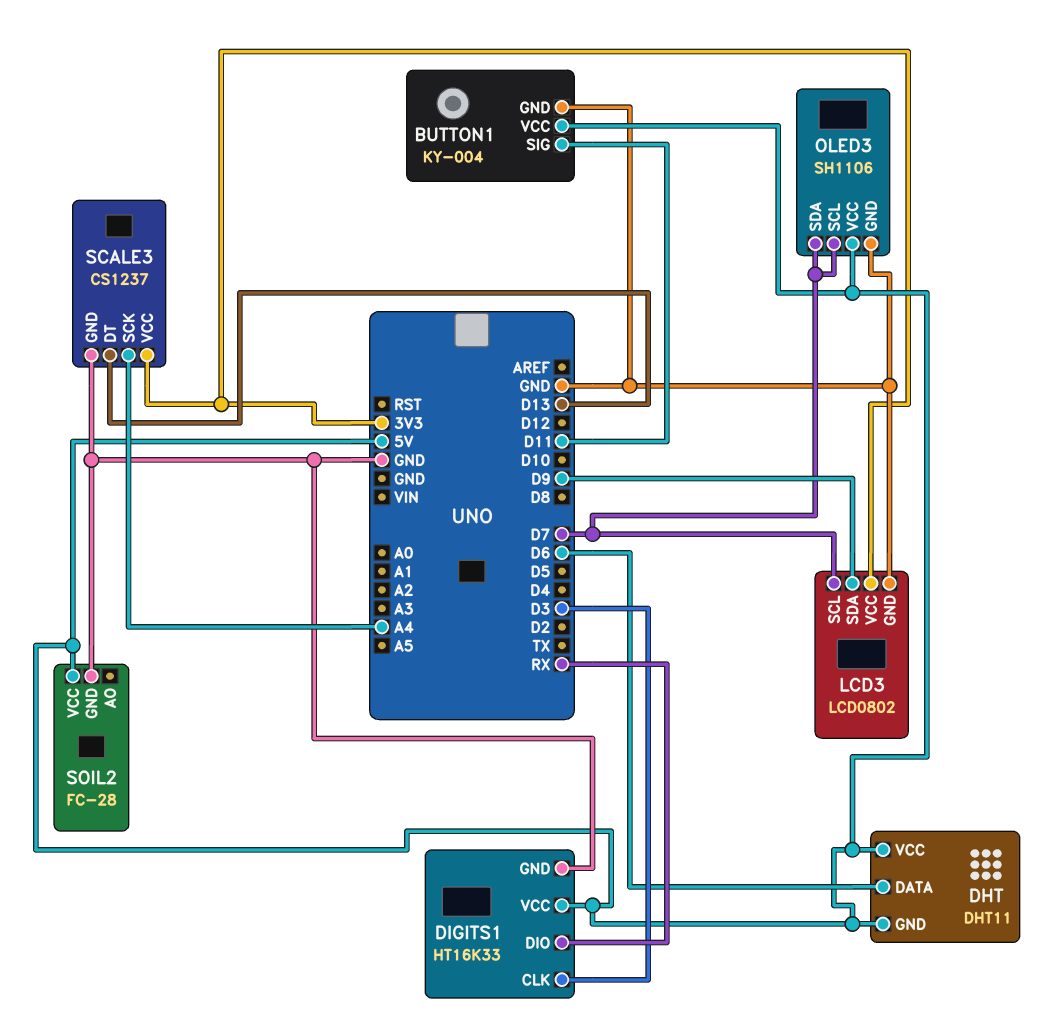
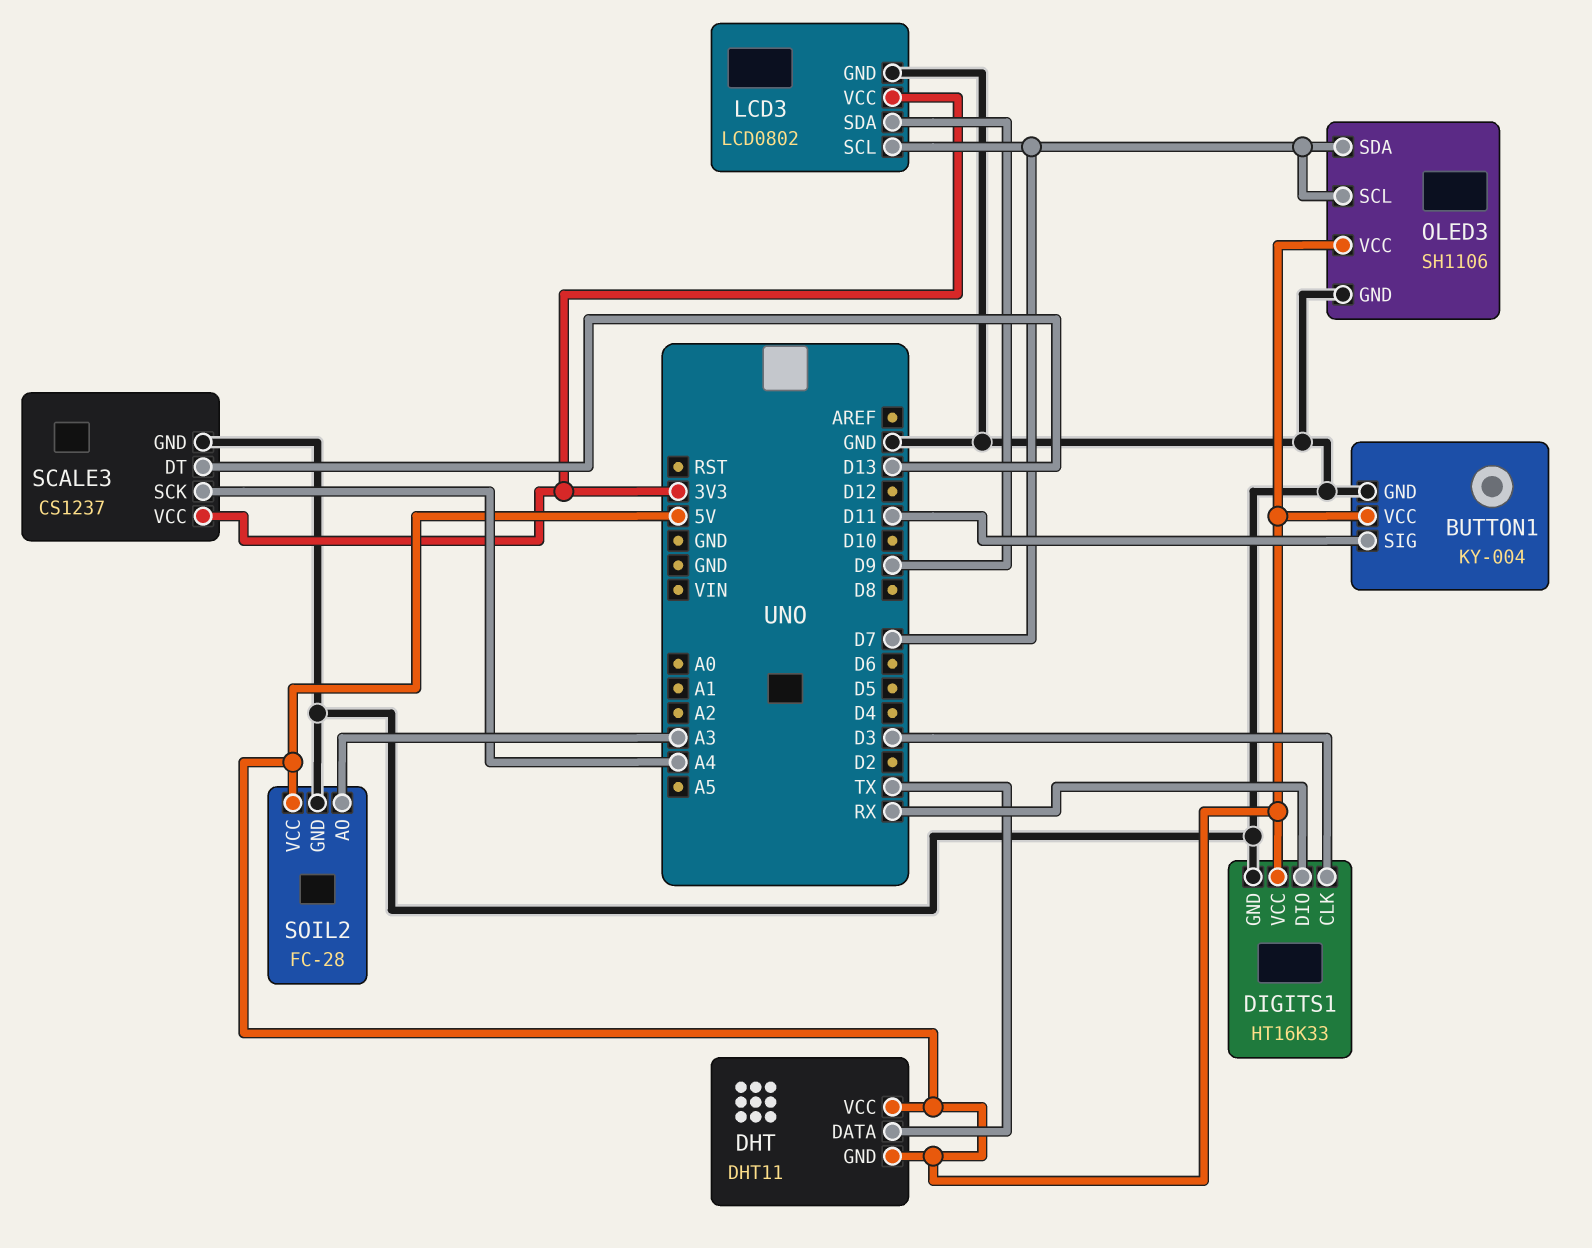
DHT pin DATA: D6 -> TX
SOIL2 pin AO: none -> A3

